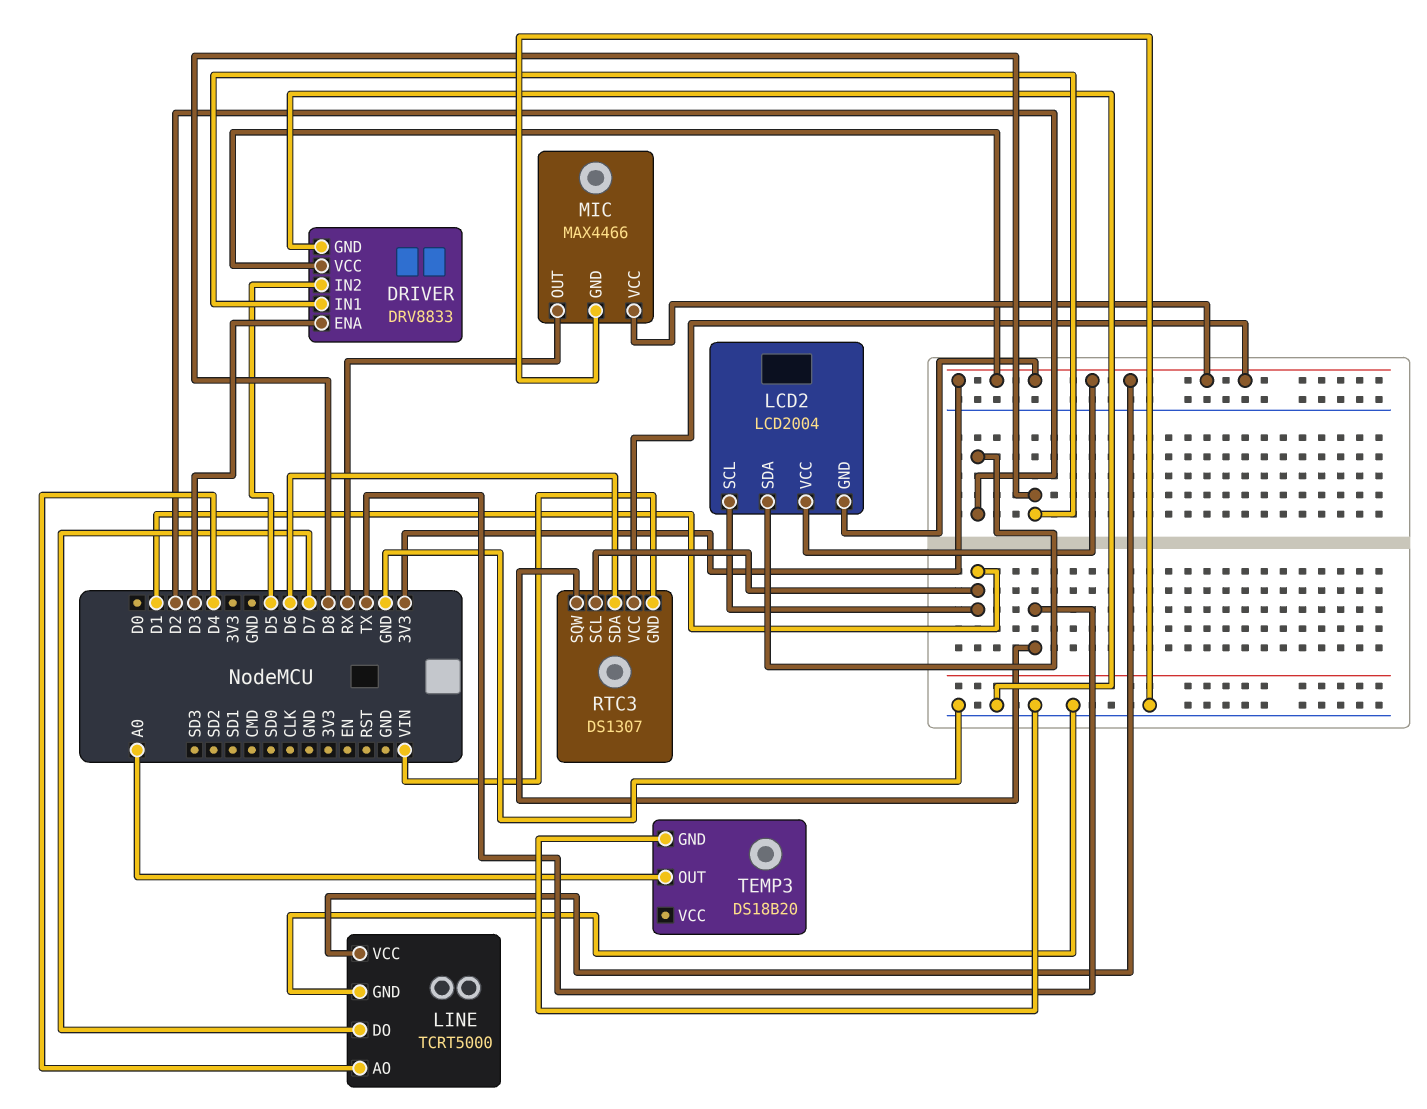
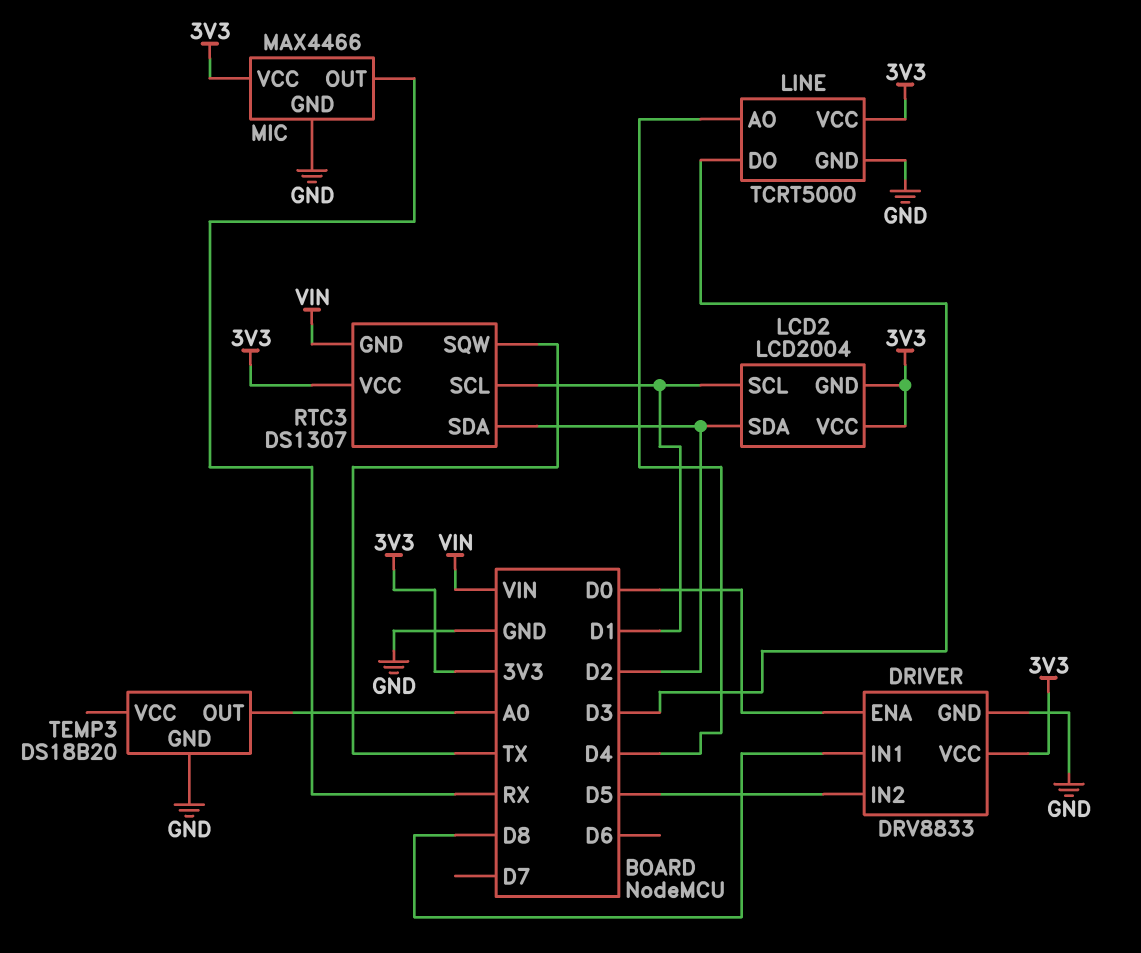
DRIVER pin ENA: D3 -> D0
LINE pin DO: D7 -> D3
RTC3 pin SDA: D6 -> D2

